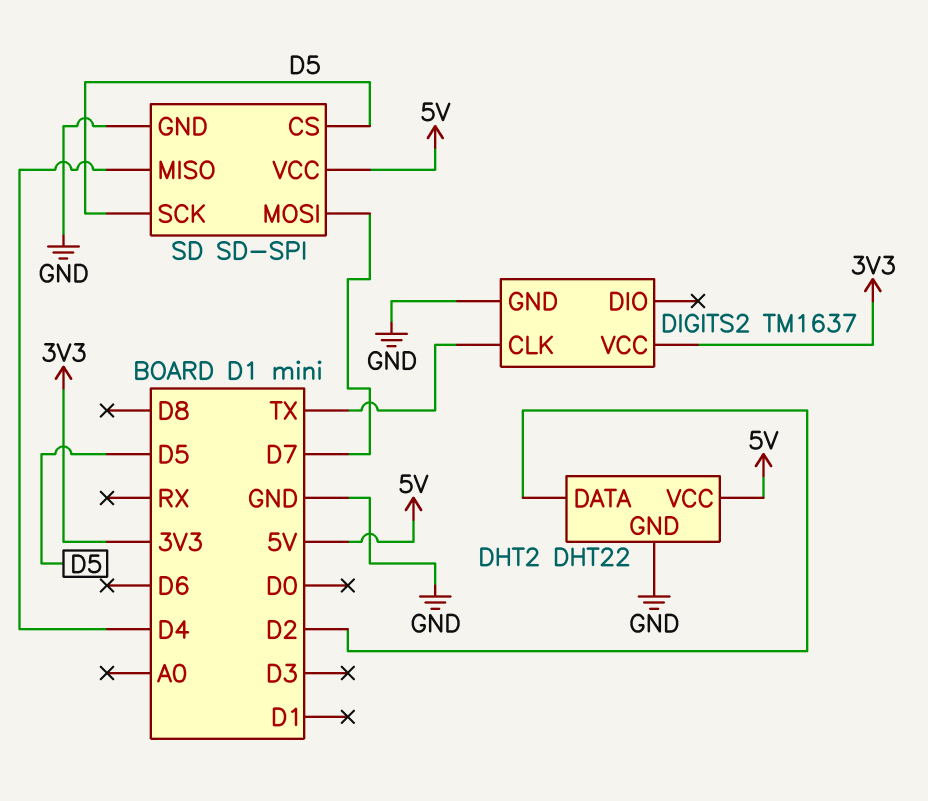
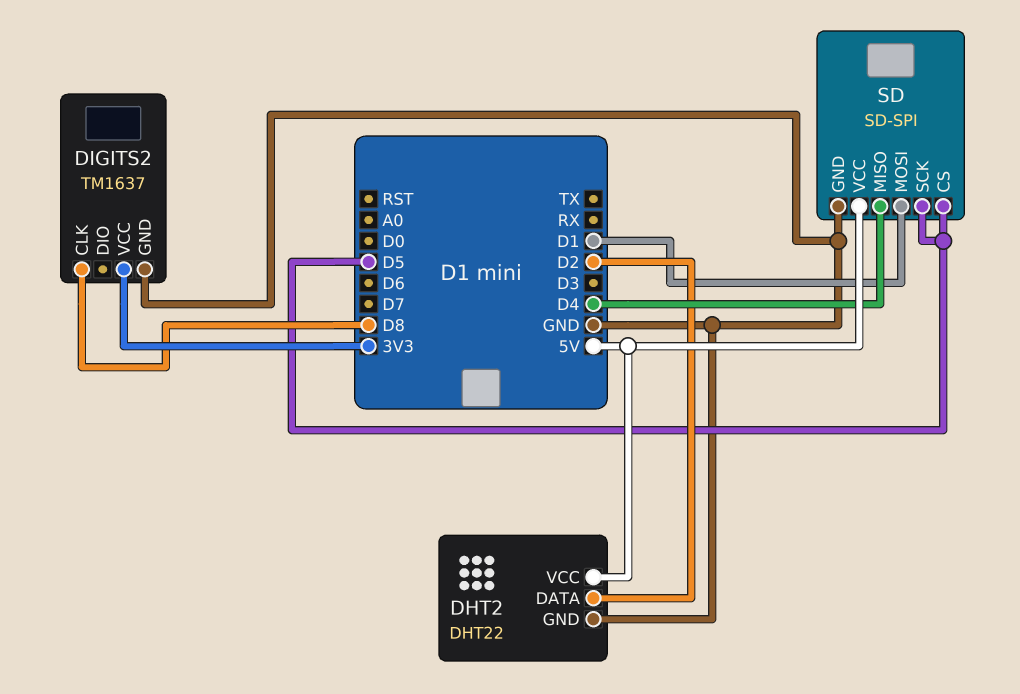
DIGITS2 pin CLK: TX -> D8
SD pin MOSI: D7 -> D1

